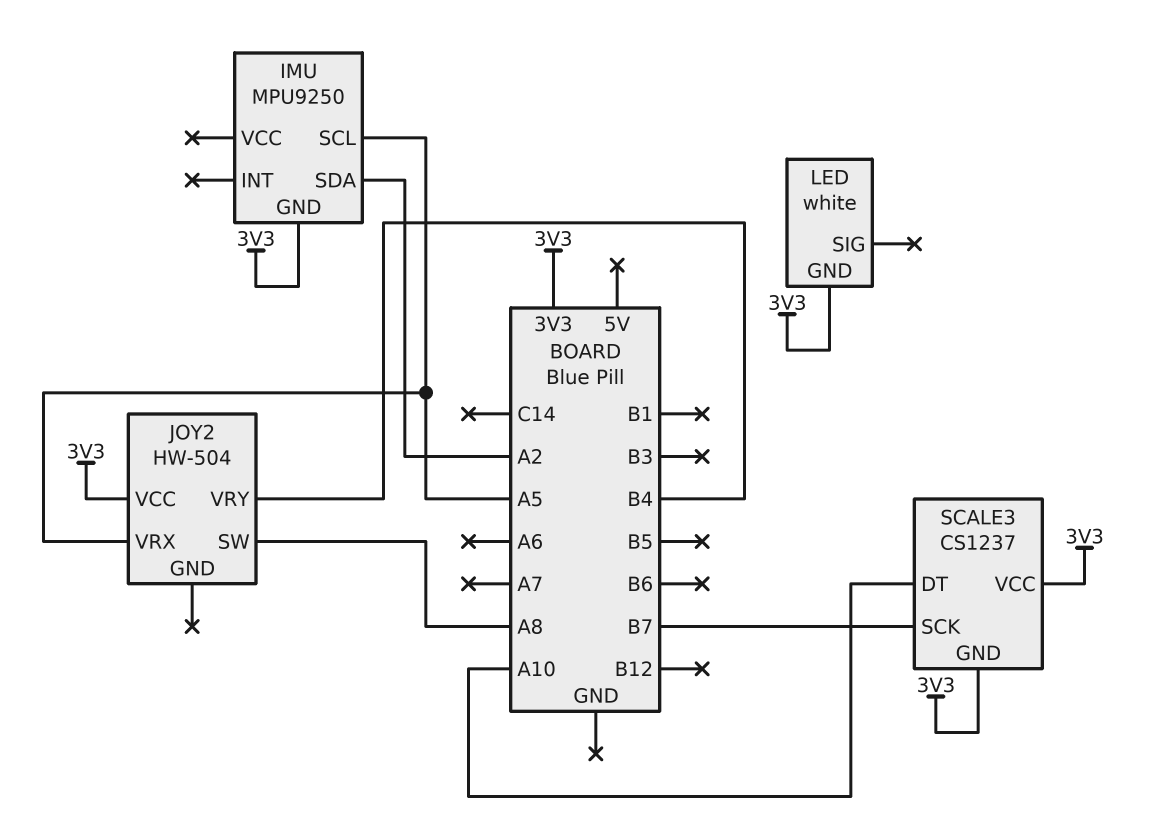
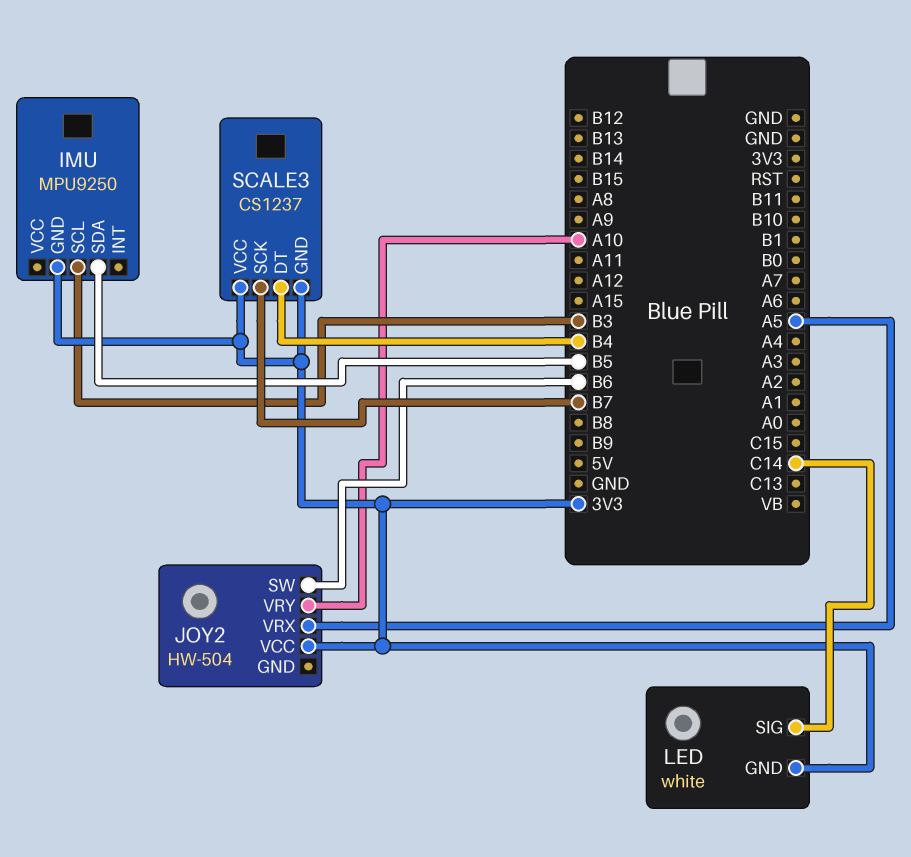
IMU pin SCL: A5 -> B3
IMU pin SDA: A2 -> B5
JOY2 pin SW: A8 -> B6
JOY2 pin VRY: B4 -> A10
LED pin SIG: none -> C14
SCALE3 pin DT: A10 -> B4

